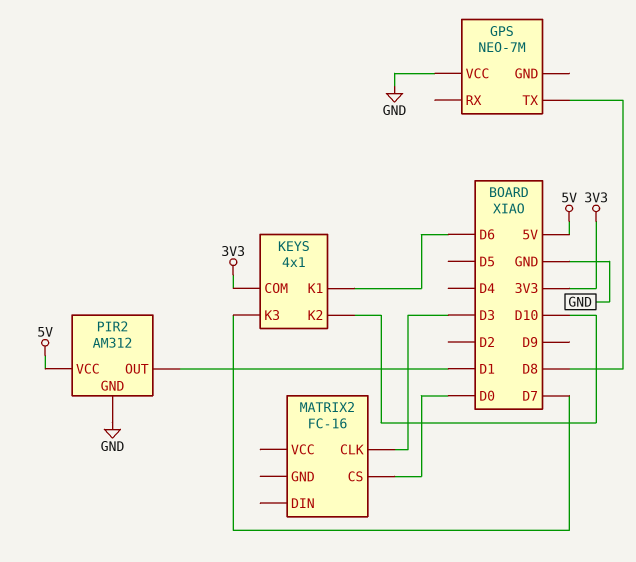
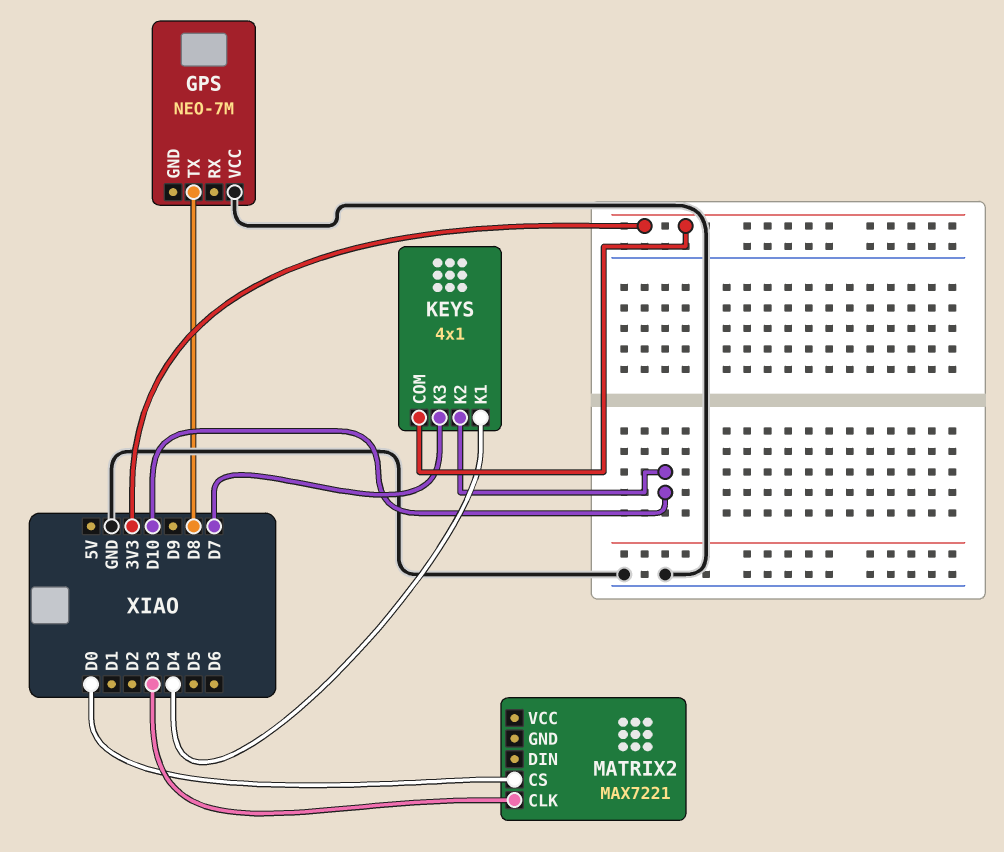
KEYS pin K1: D6 -> D4
MATRIX2: FC-16 -> MAX7221
PIR2: AM312 -> none
PIR2 pin GND: GND -> none
PIR2 pin OUT: D1 -> none
PIR2 pin VCC: 5V -> none

